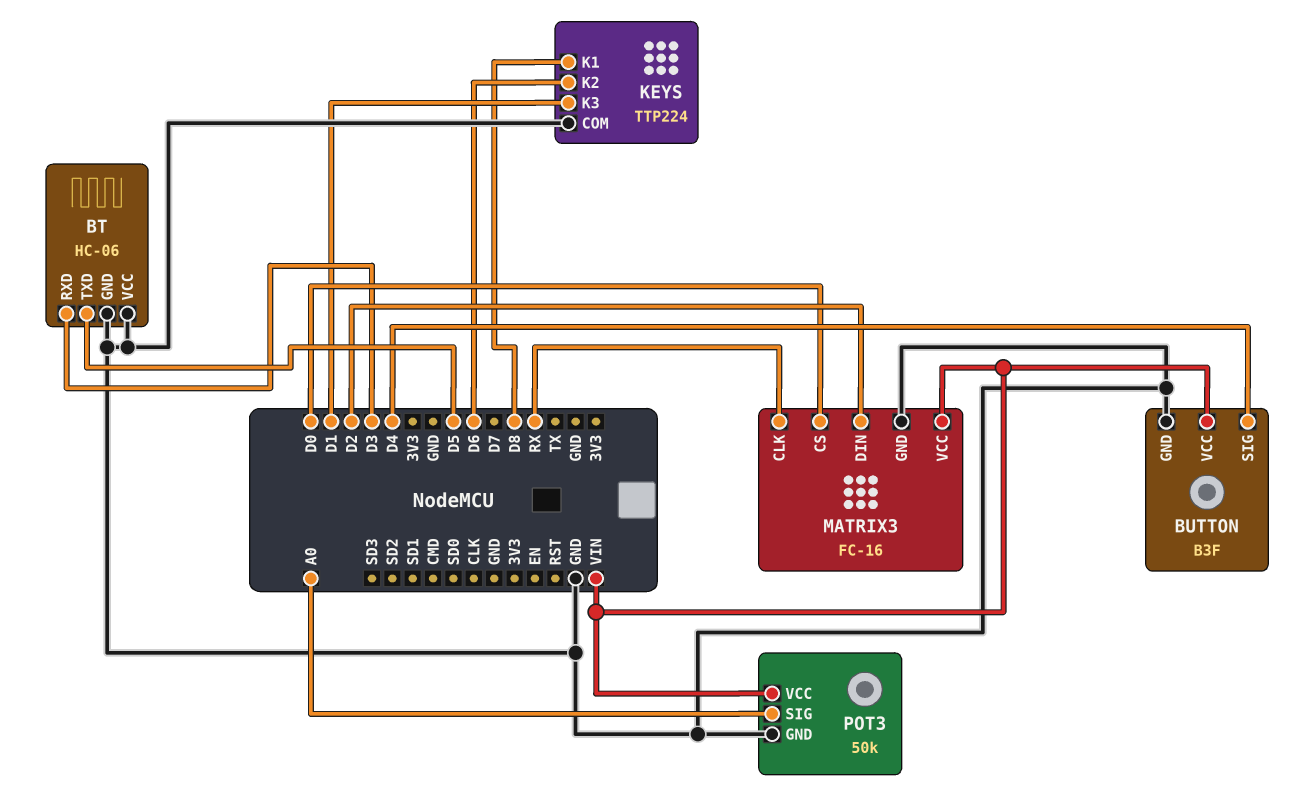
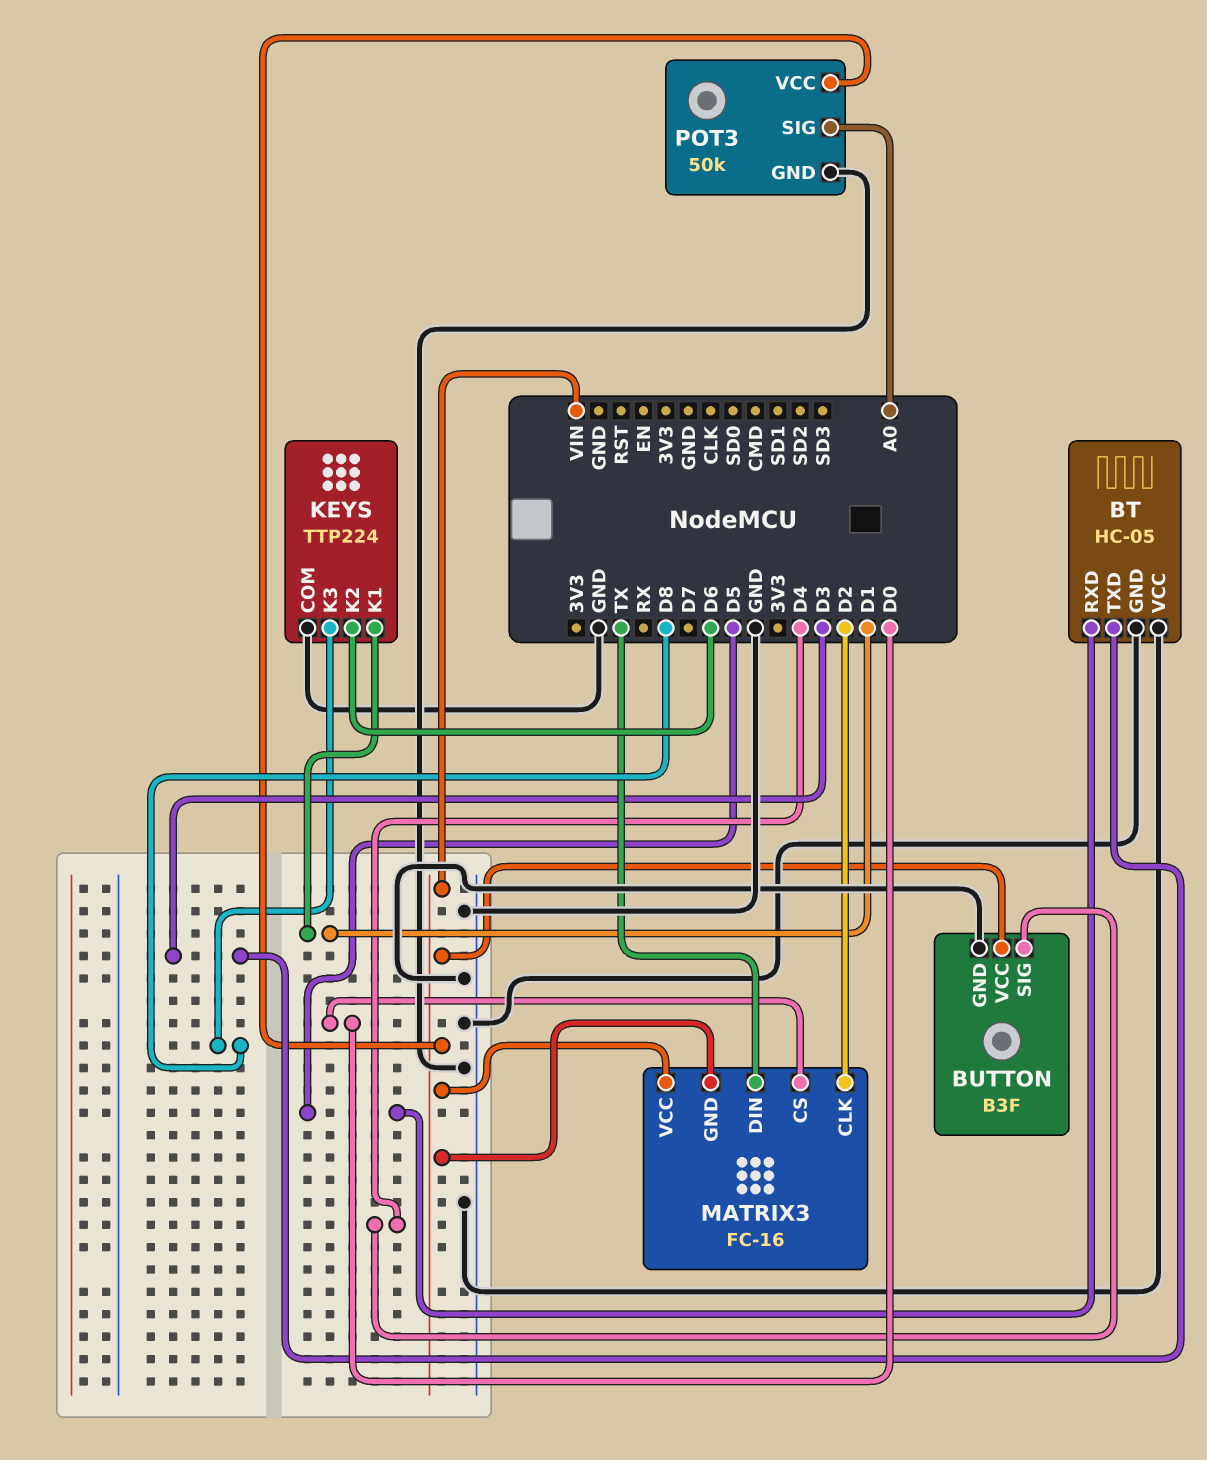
BT: HC-06 -> HC-05
BT pin RXD: D3 -> D5
BT pin TXD: D5 -> D3
KEYS pin K1: D8 -> D1
KEYS pin K3: D1 -> D8
MATRIX3 pin CLK: RX -> D2
MATRIX3 pin DIN: D2 -> TX
MATRIX3 pin GND: GND -> VIN

